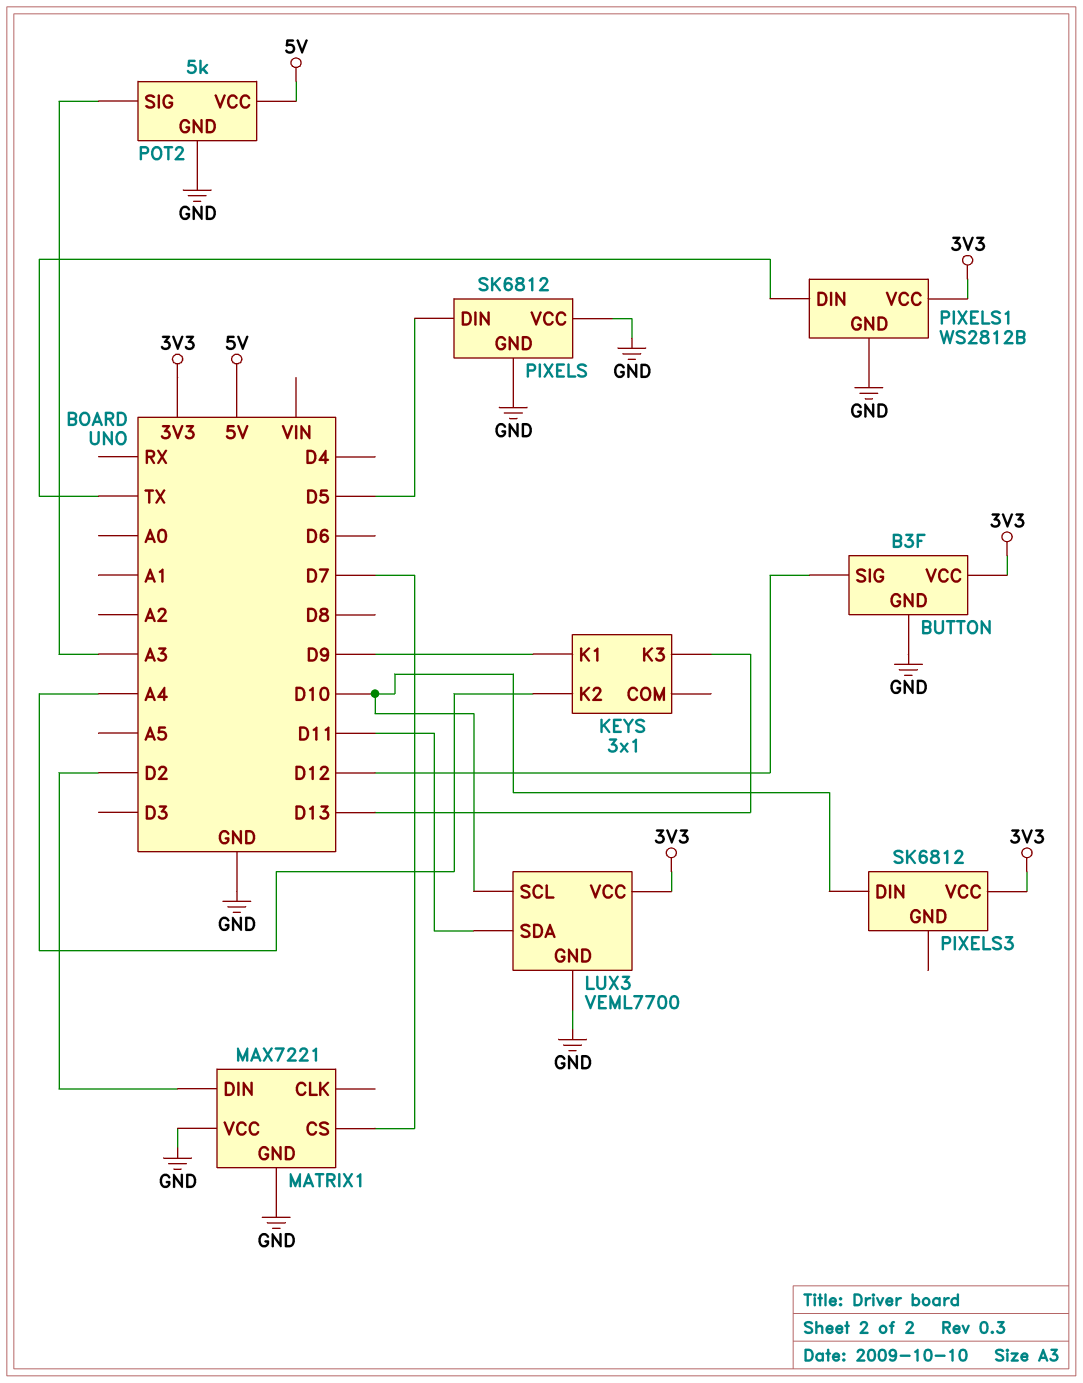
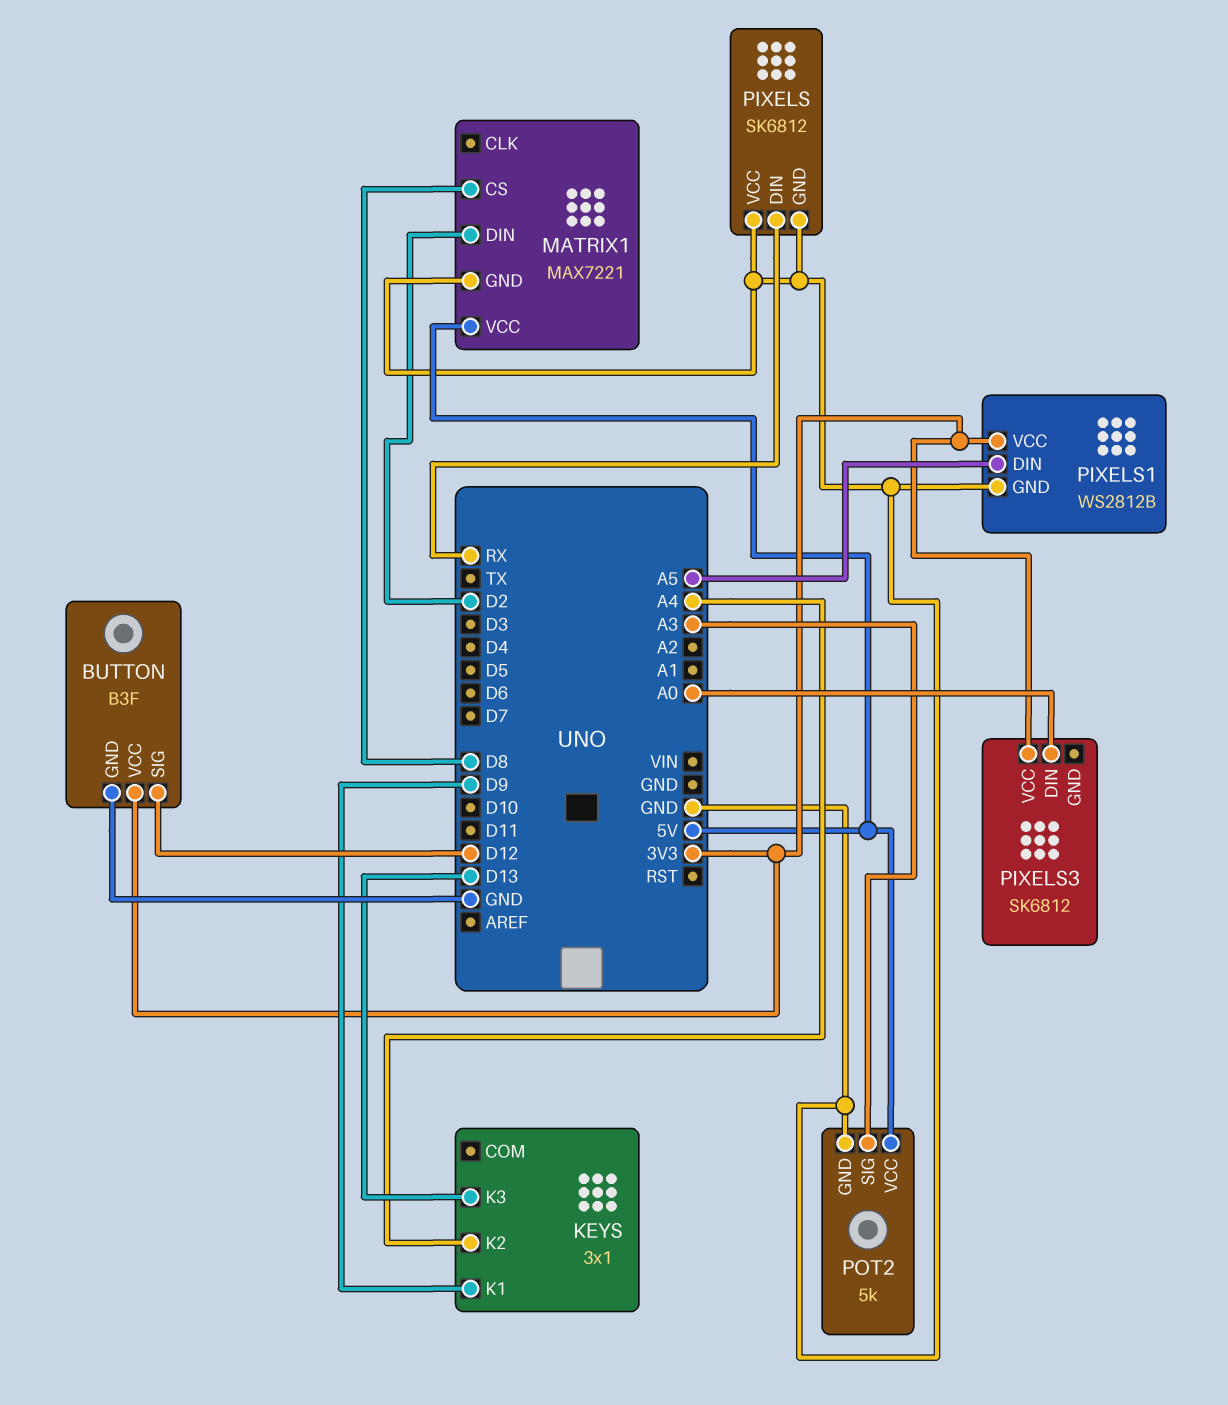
LUX3: VEML7700 -> none
LUX3 pin GND: GND -> none
LUX3 pin SCL: D10 -> none
LUX3 pin SDA: D11 -> none
LUX3 pin VCC: 3V3 -> none
MATRIX1 pin CS: D7 -> D8
MATRIX1 pin VCC: GND -> 5V
PIXELS pin DIN: D5 -> RX
PIXELS1 pin DIN: TX -> A5
PIXELS3 pin DIN: D10 -> A0

